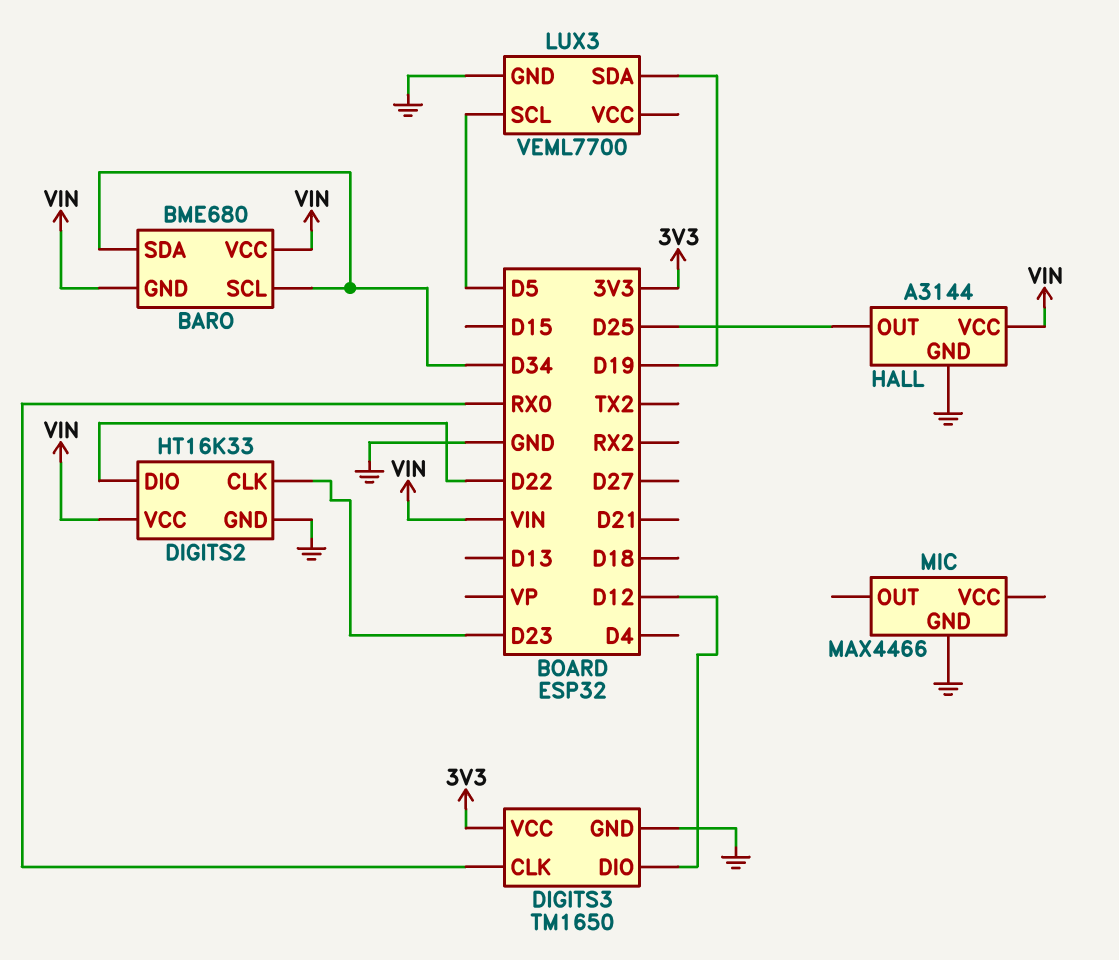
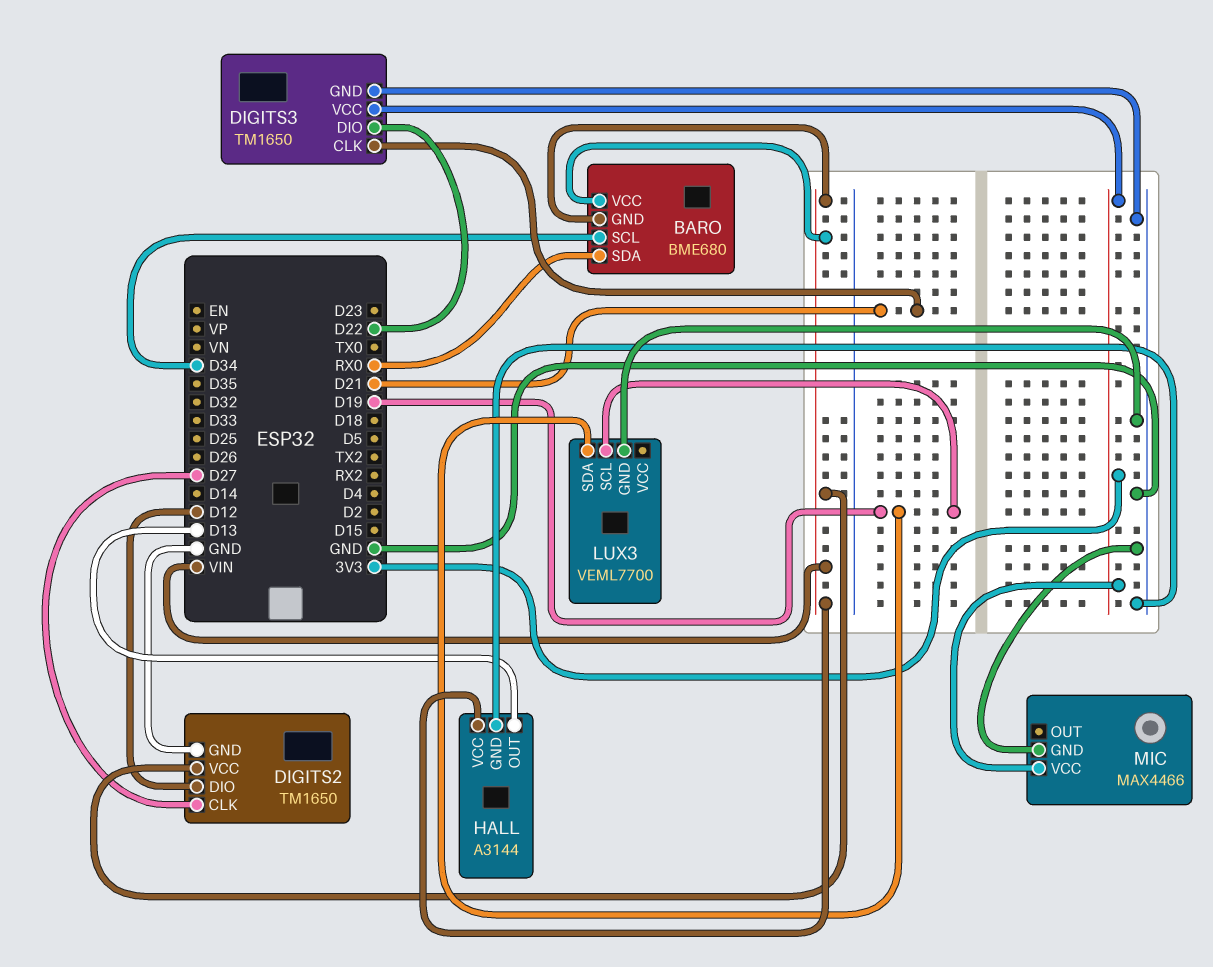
BARO pin SDA: D34 -> RX0
DIGITS2: HT16K33 -> TM1650
DIGITS2 pin CLK: D23 -> D27
DIGITS2 pin DIO: D22 -> D12
DIGITS3 pin CLK: RX0 -> D21
DIGITS3 pin DIO: D12 -> D22
HALL pin OUT: D25 -> D13
LUX3 pin SCL: D5 -> D19
MIC pin VCC: none -> 3V3

